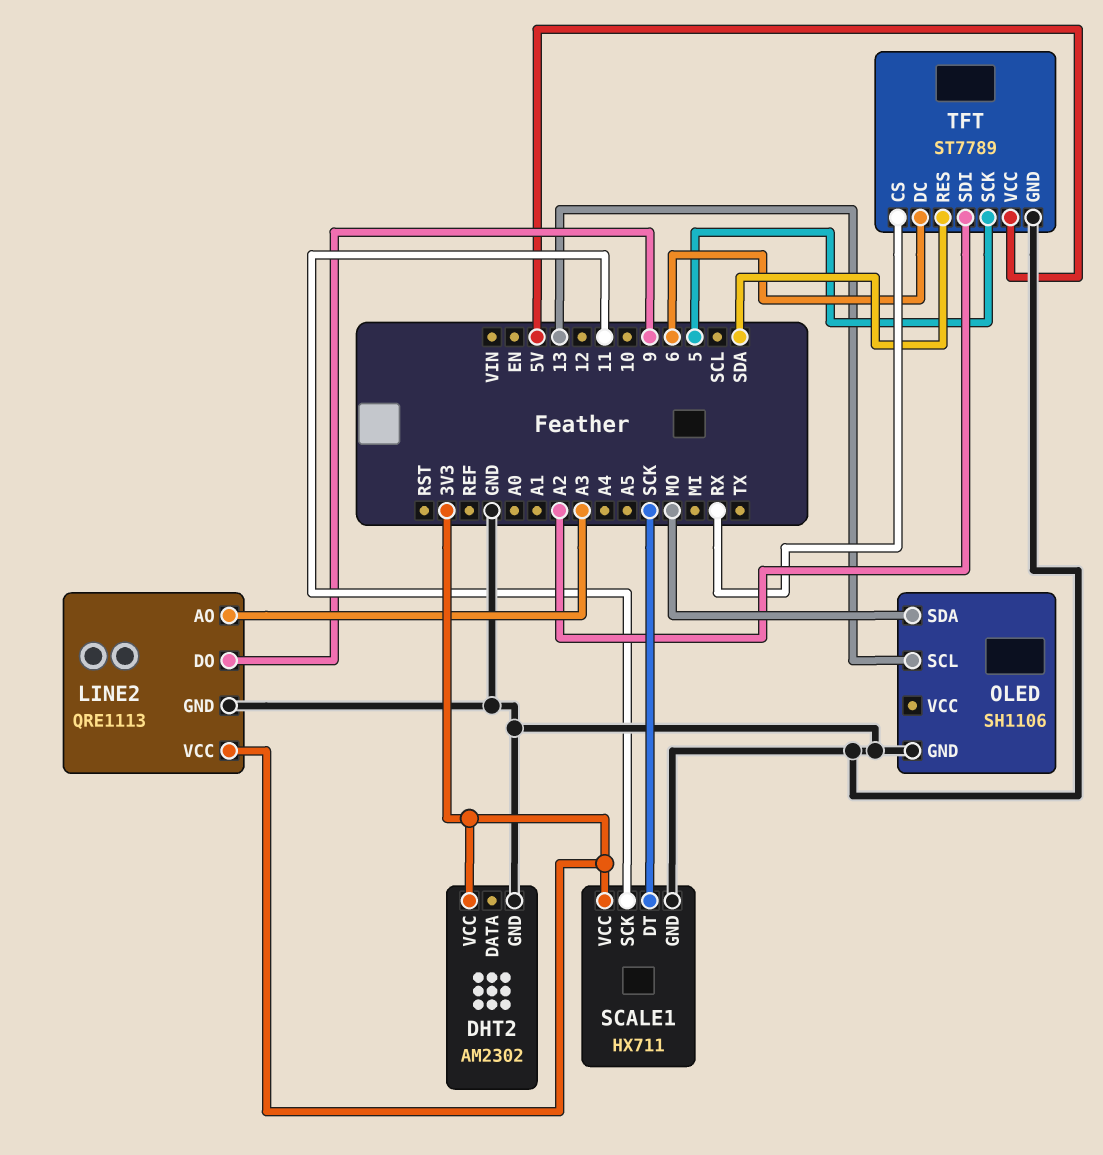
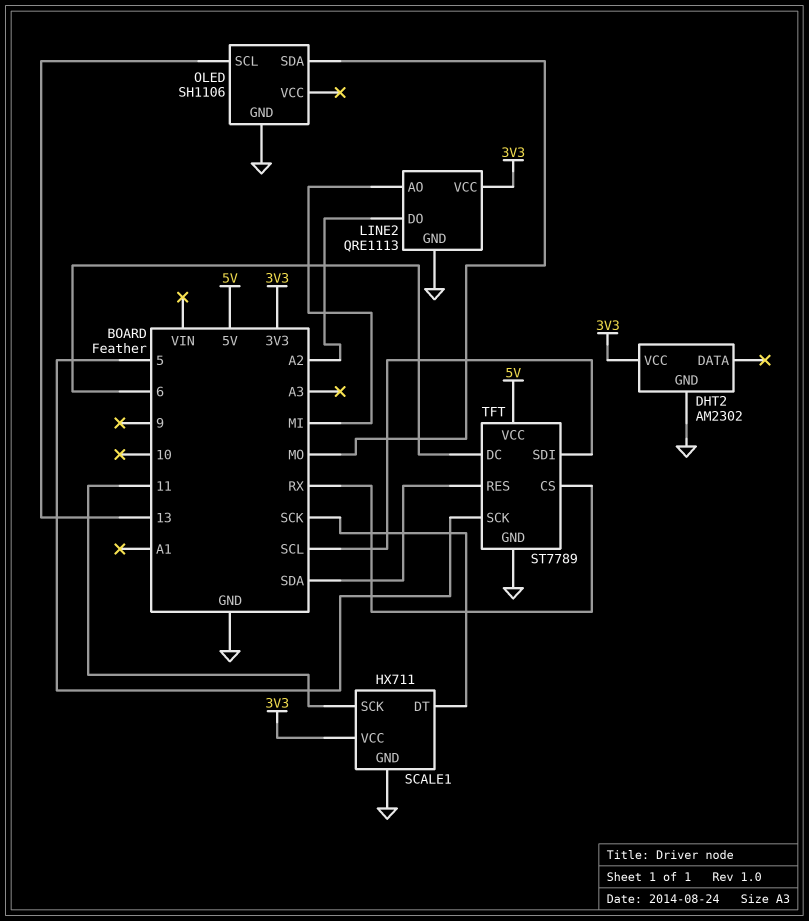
LINE2 pin AO: A3 -> MI
LINE2 pin DO: 9 -> A2
TFT pin SDI: A2 -> SCL

